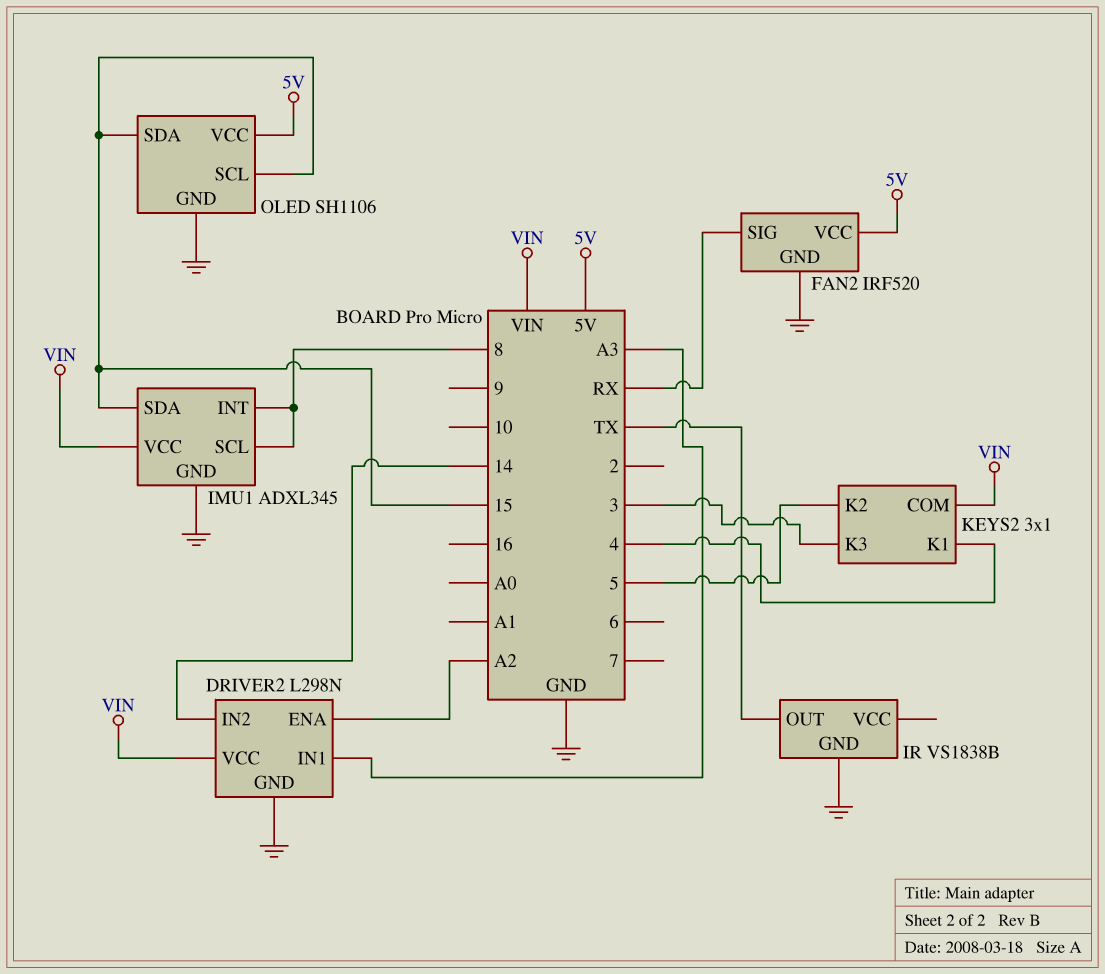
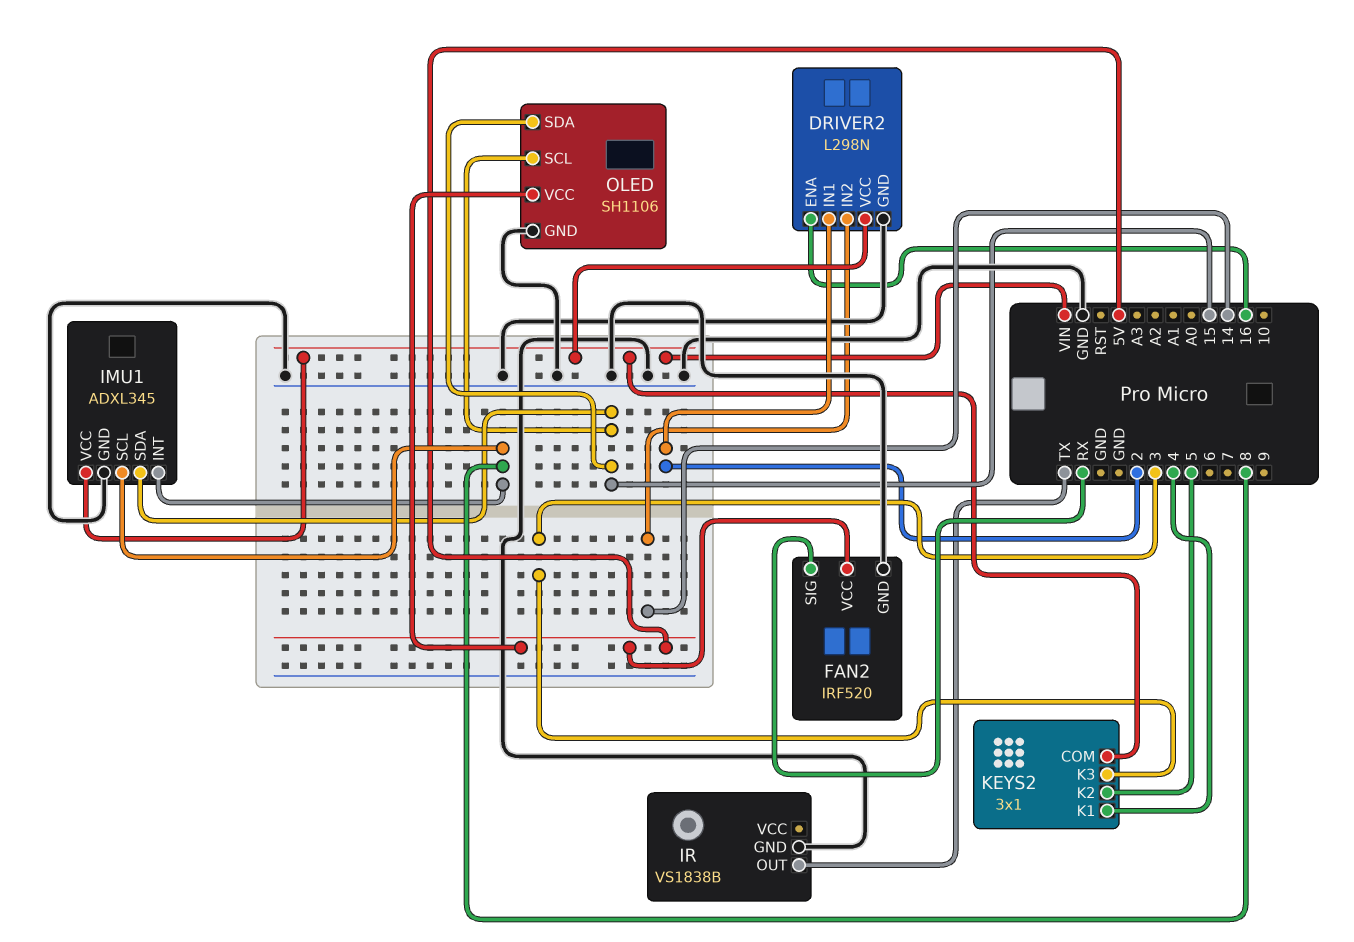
DRIVER2 pin ENA: A2 -> 16
DRIVER2 pin IN1: A3 -> 2

